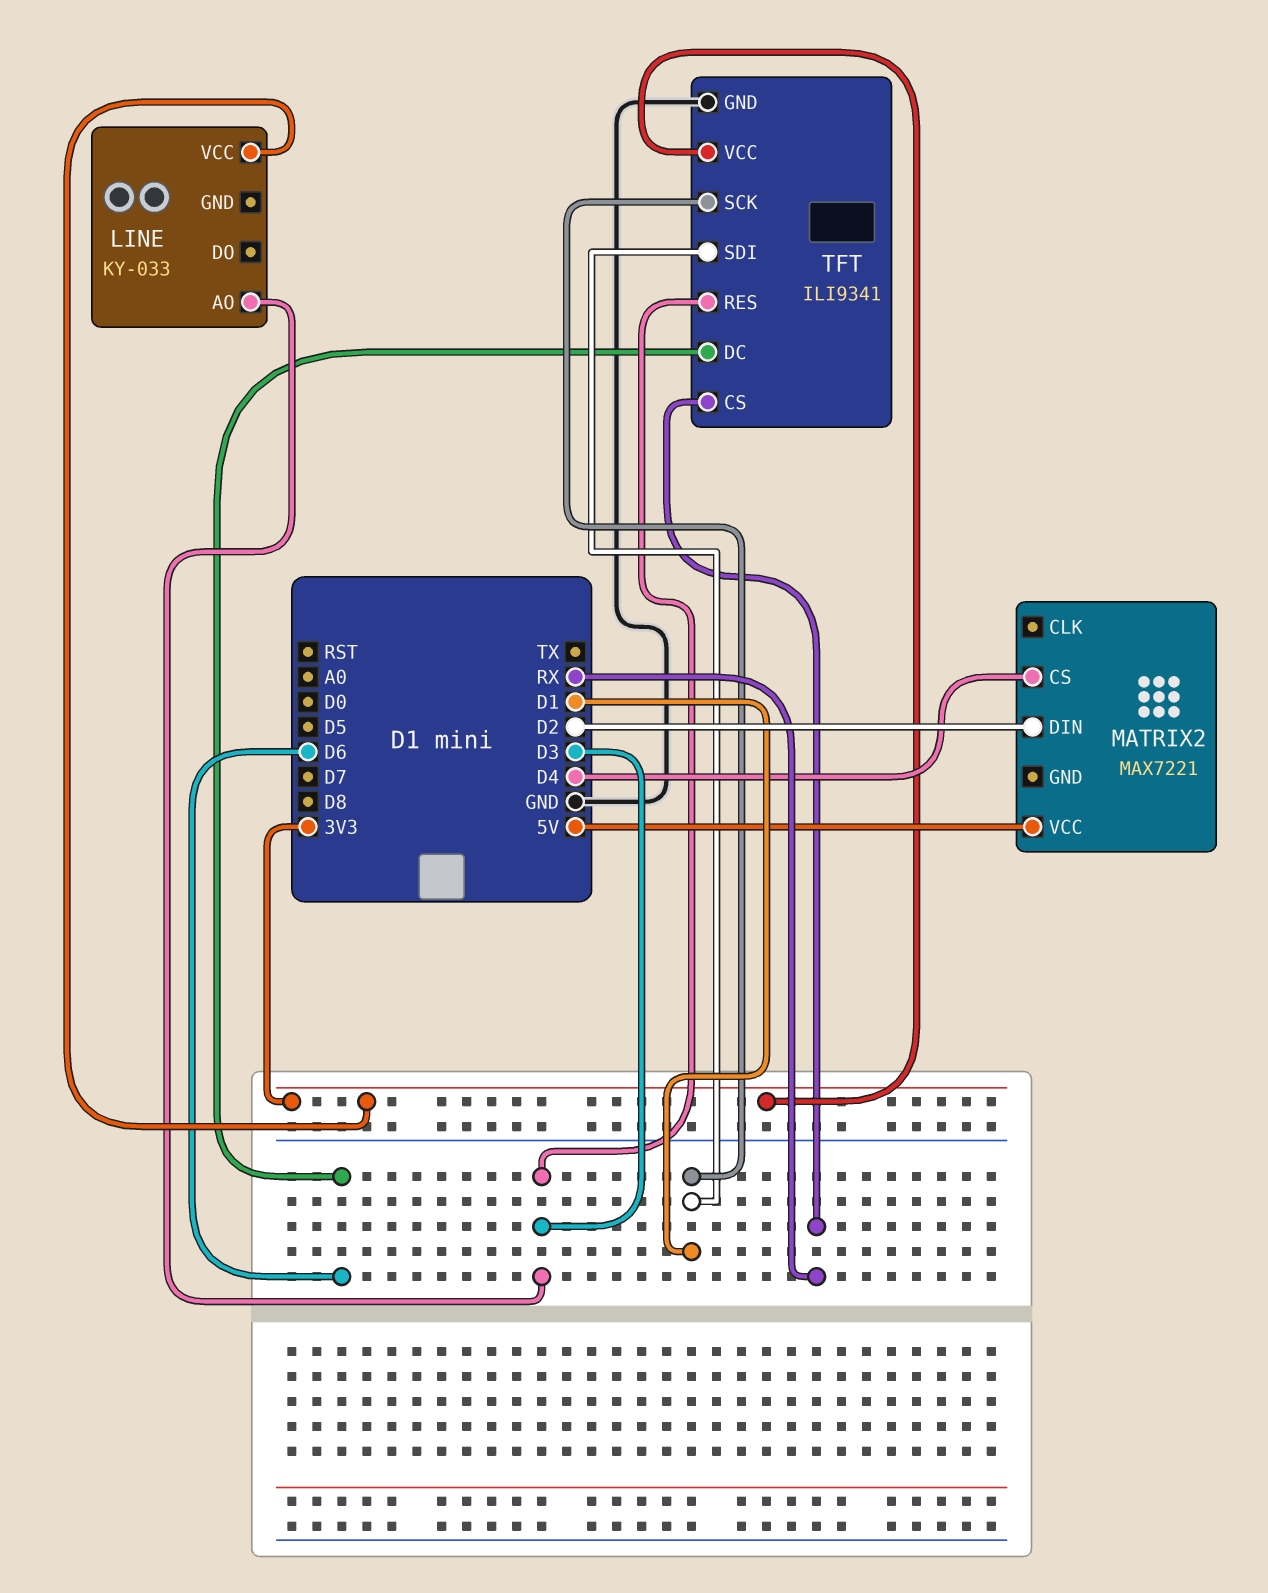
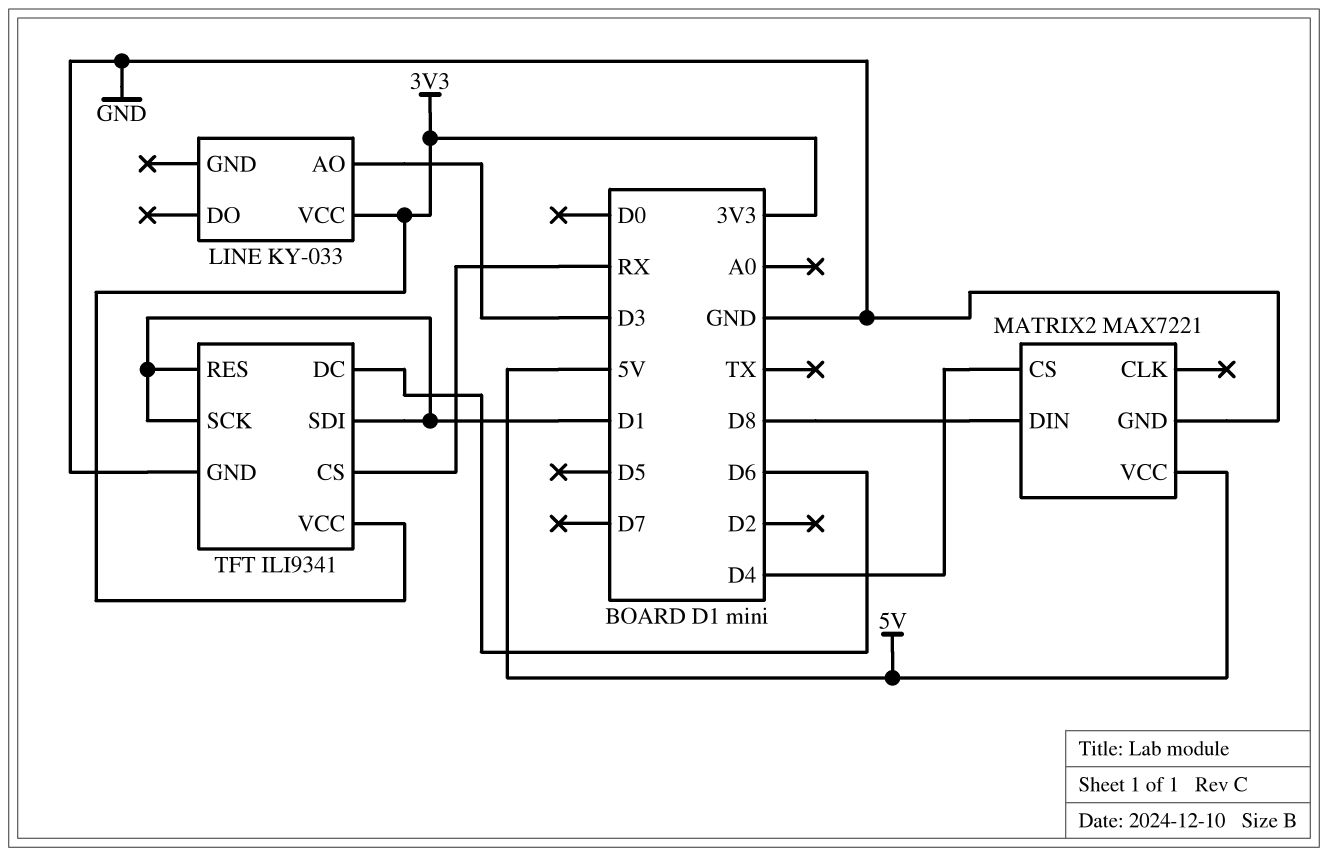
MATRIX2 pin DIN: D2 -> D8
MATRIX2 pin GND: none -> GND
TFT pin RES: D3 -> D1

